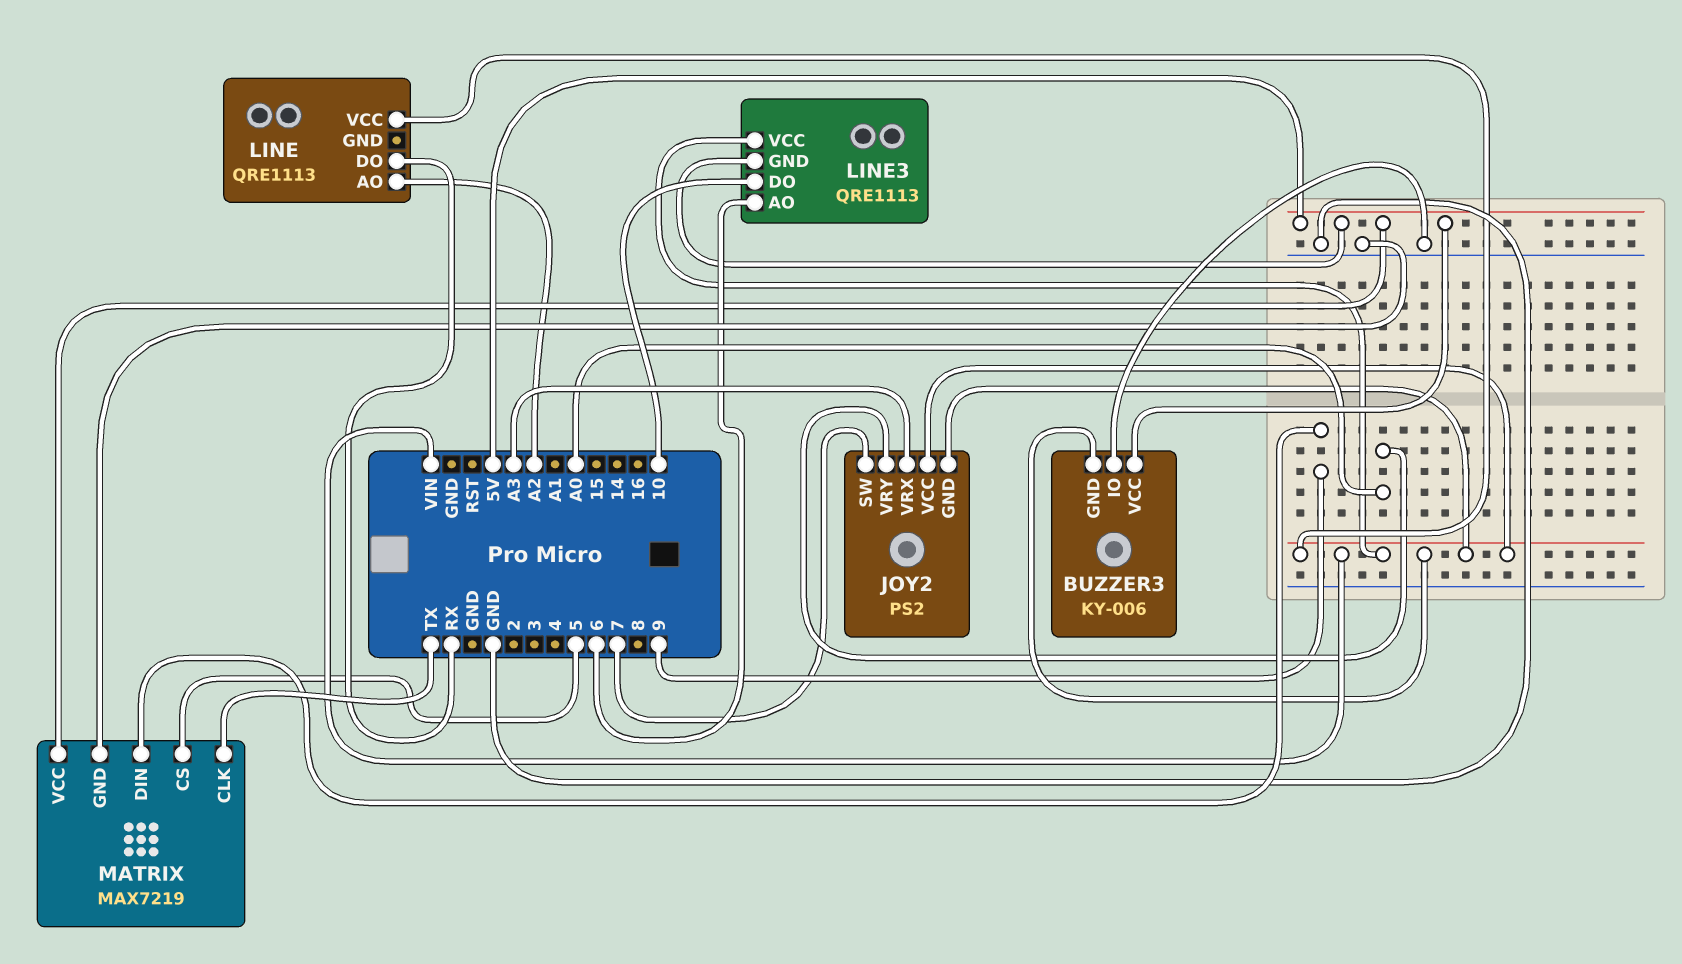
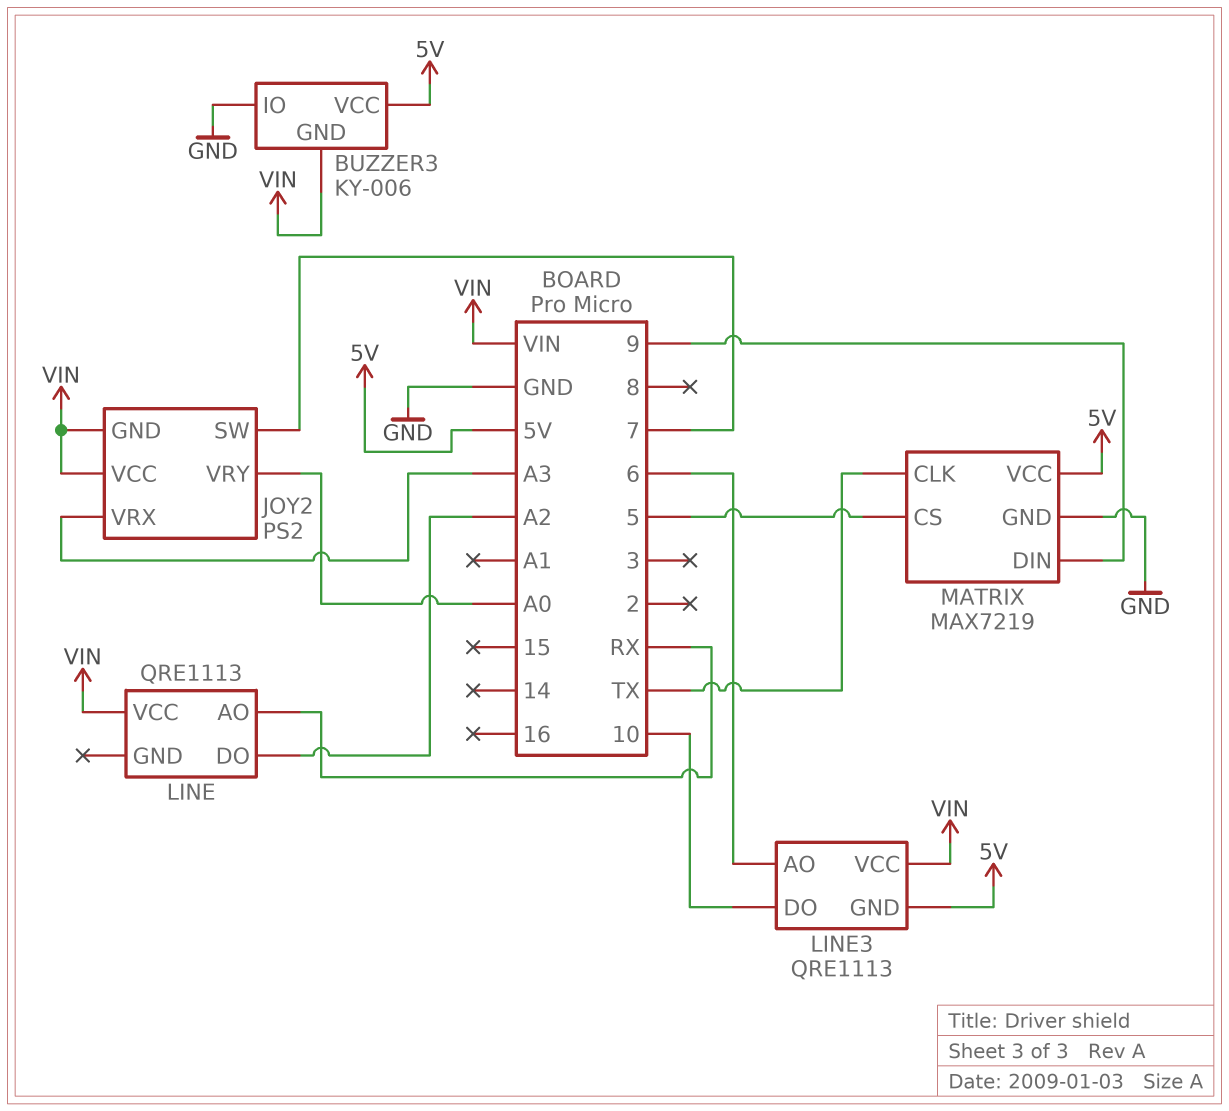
LINE pin AO: A2 -> RX
LINE pin DO: RX -> A2

